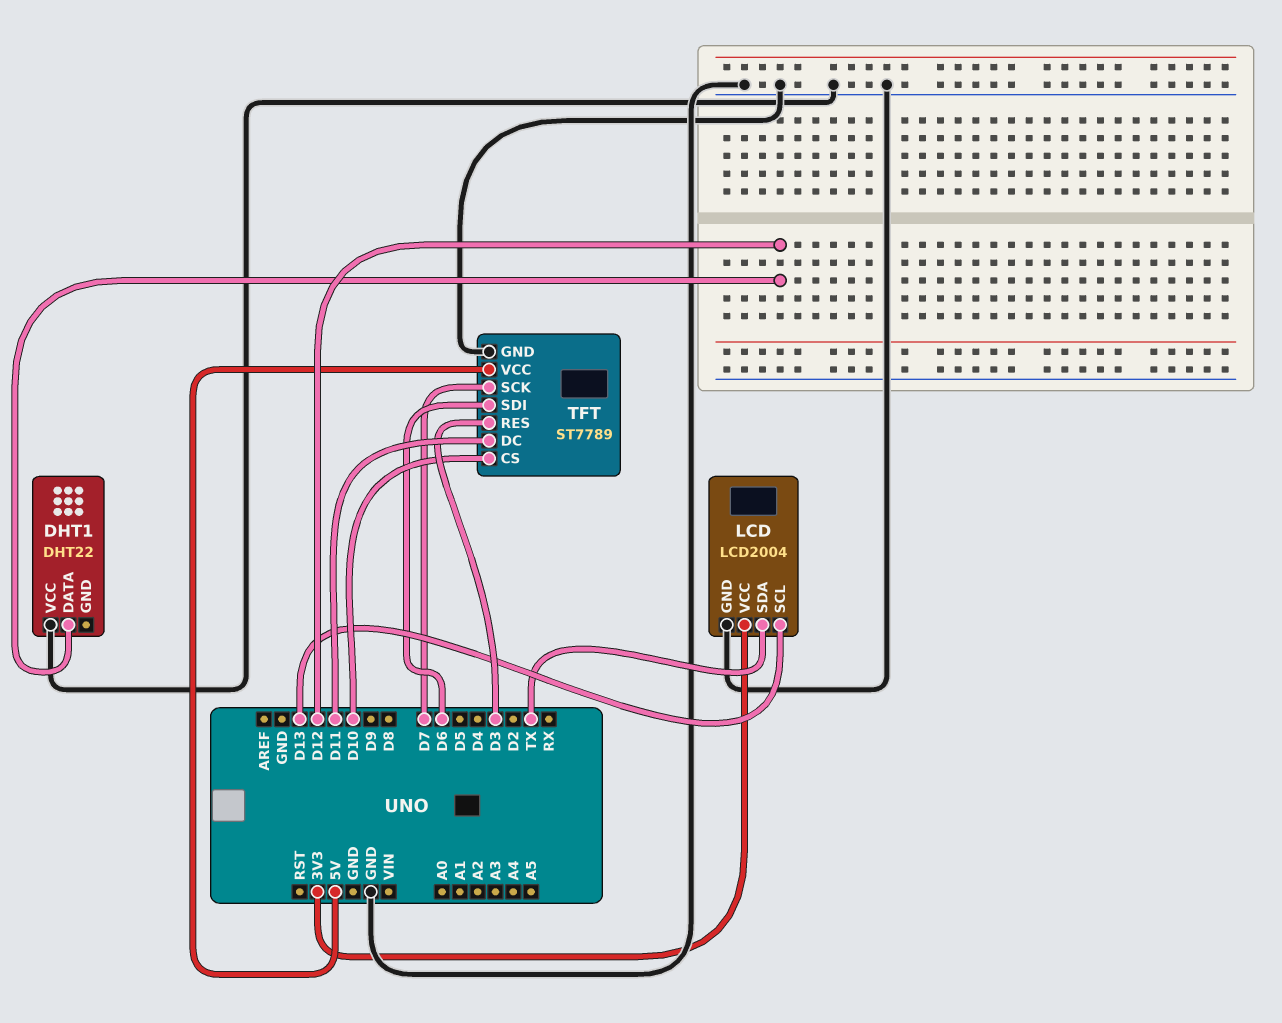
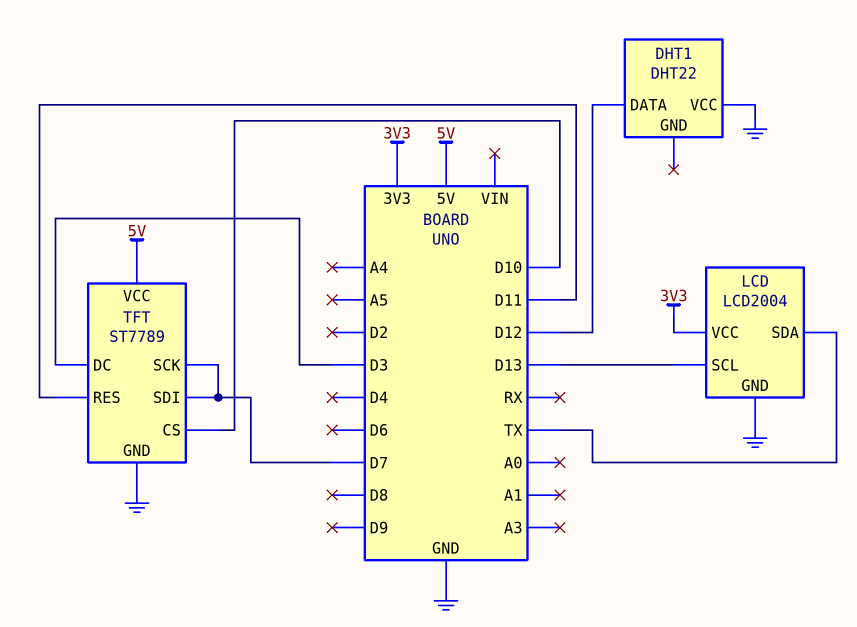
TFT pin DC: D11 -> D3
TFT pin RES: D3 -> D11
TFT pin SDI: D6 -> D7

